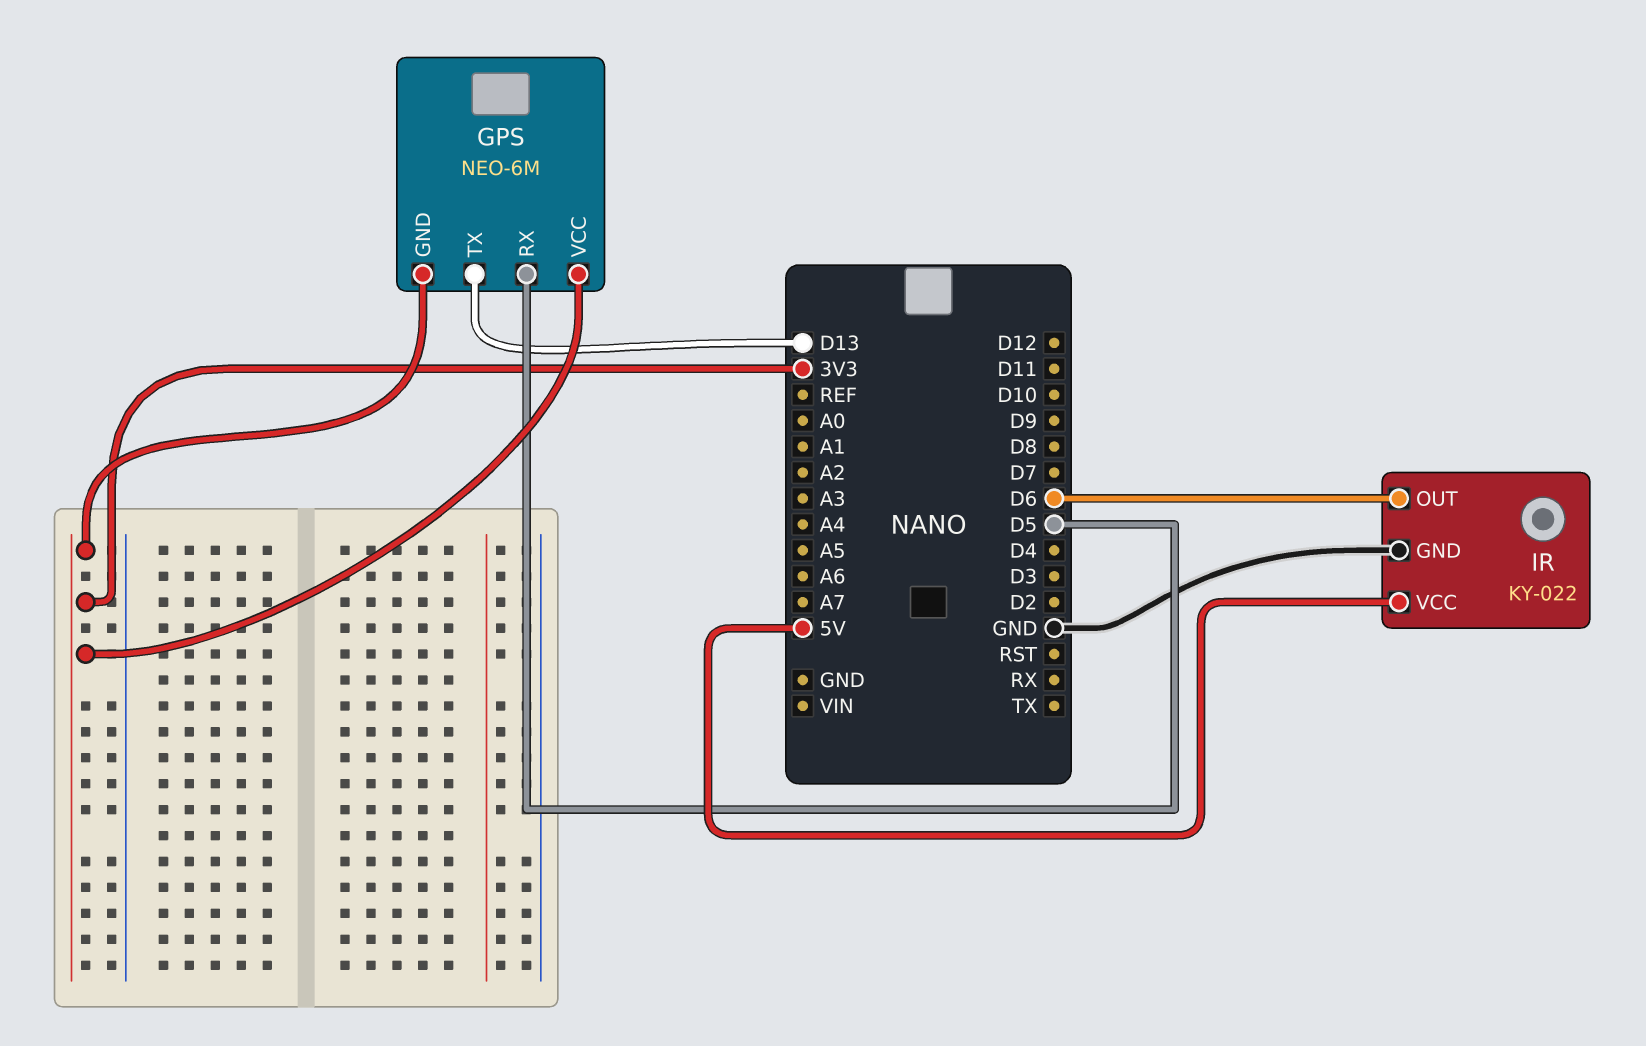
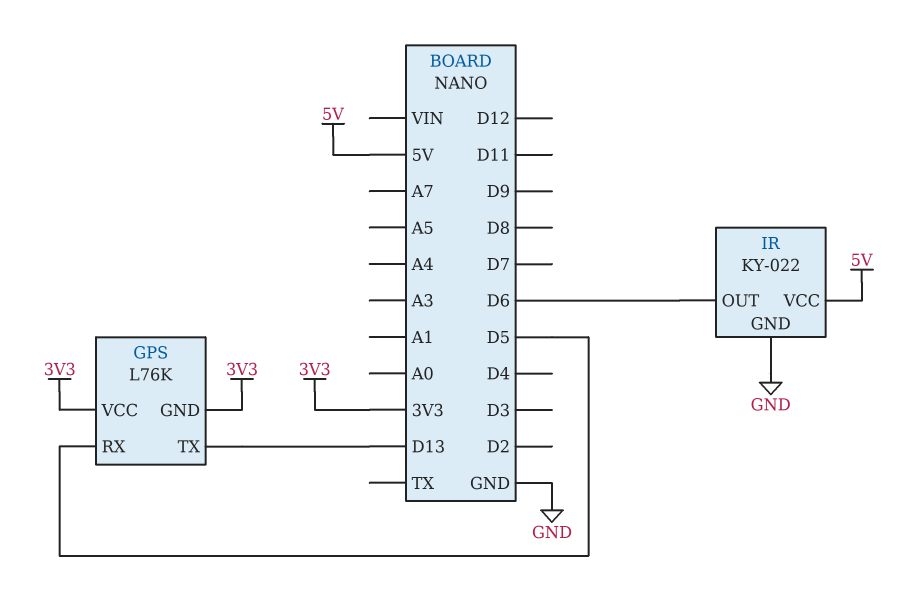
GPS: NEO-6M -> L76K

